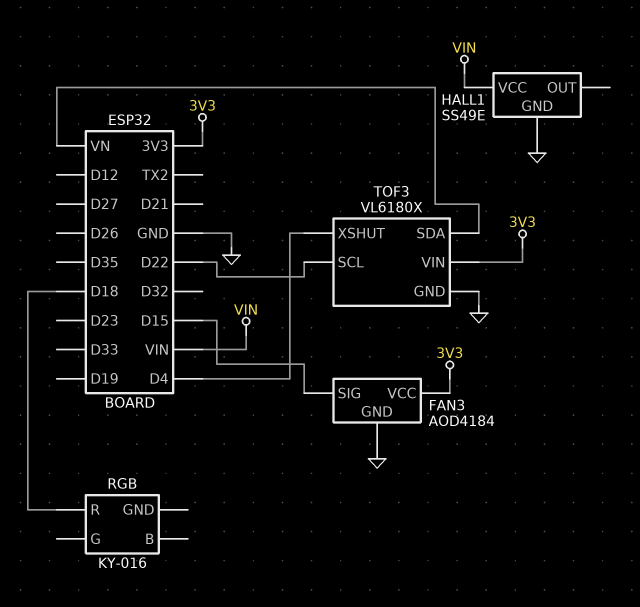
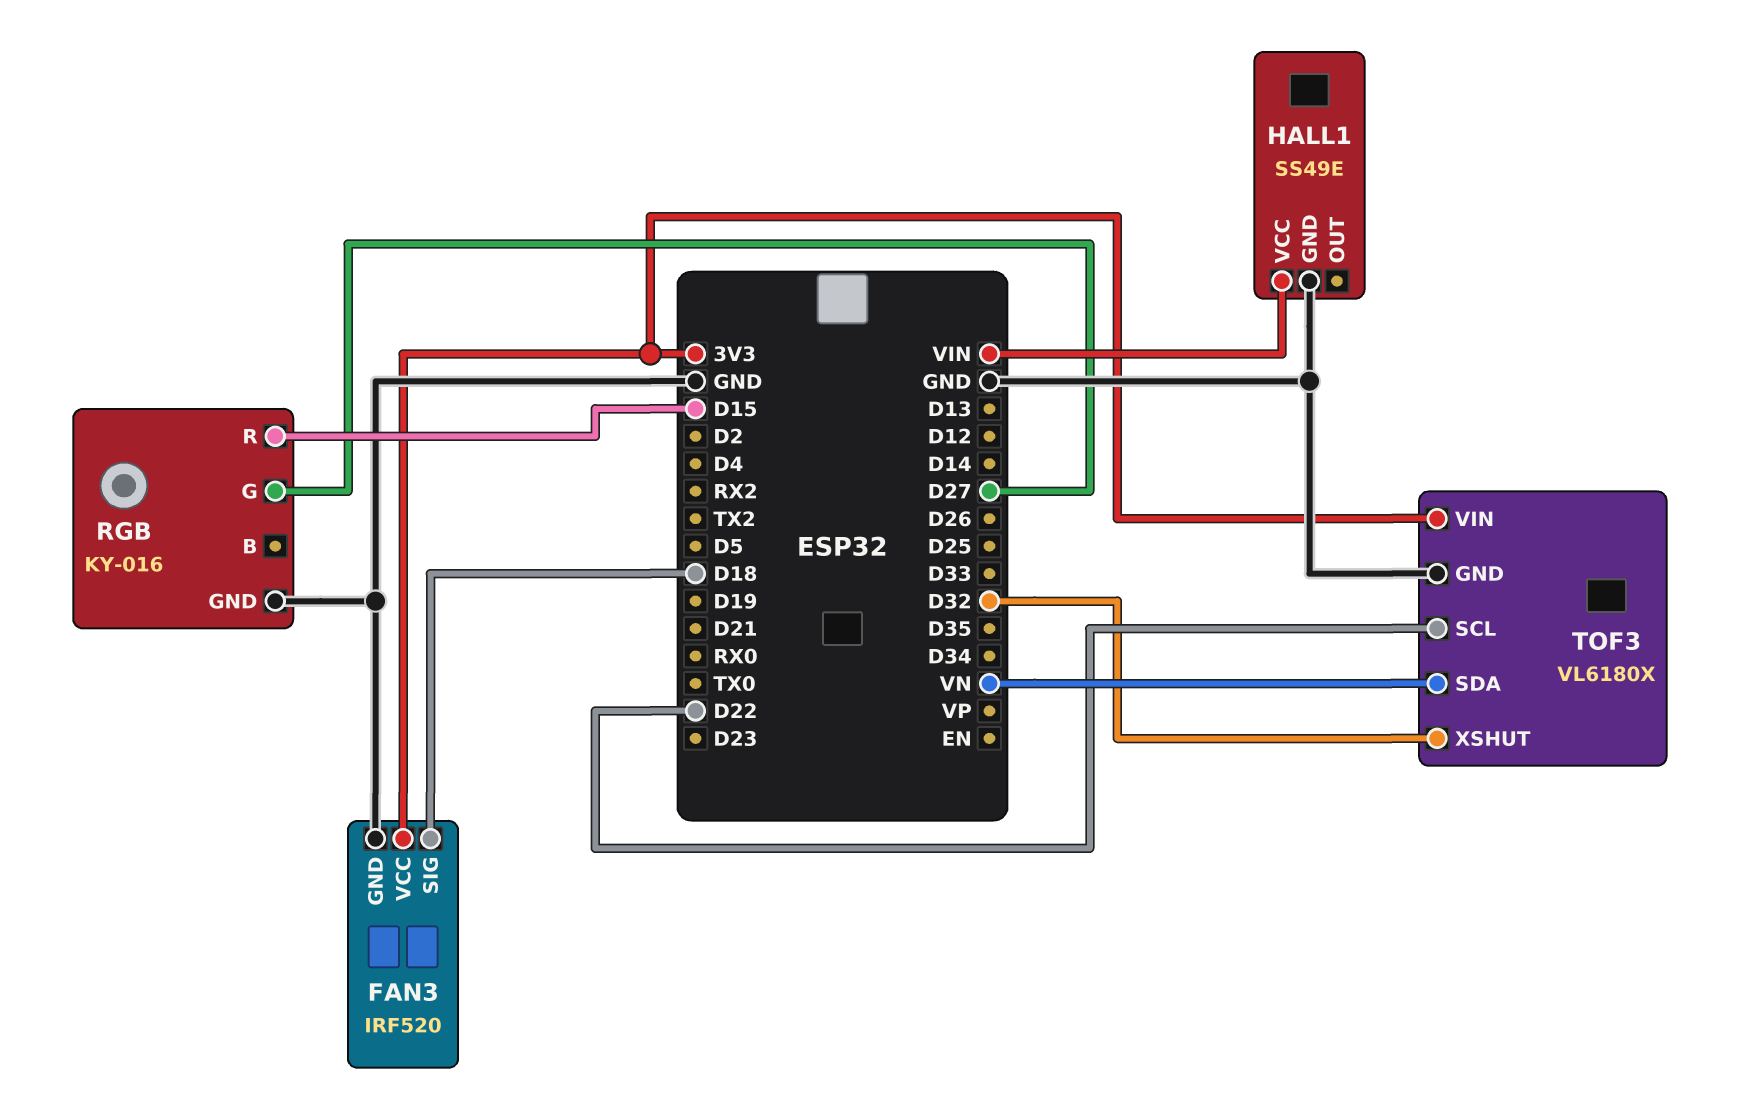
FAN3: AOD4184 -> IRF520
FAN3 pin SIG: D15 -> D18
RGB pin G: none -> D27
RGB pin GND: none -> GND
RGB pin R: D18 -> D15
TOF3 pin XSHUT: D4 -> D32

